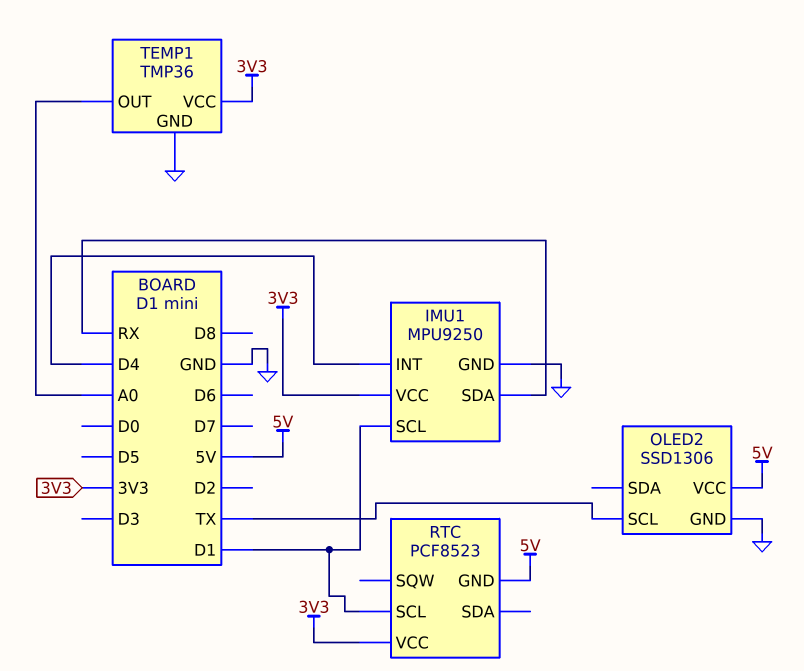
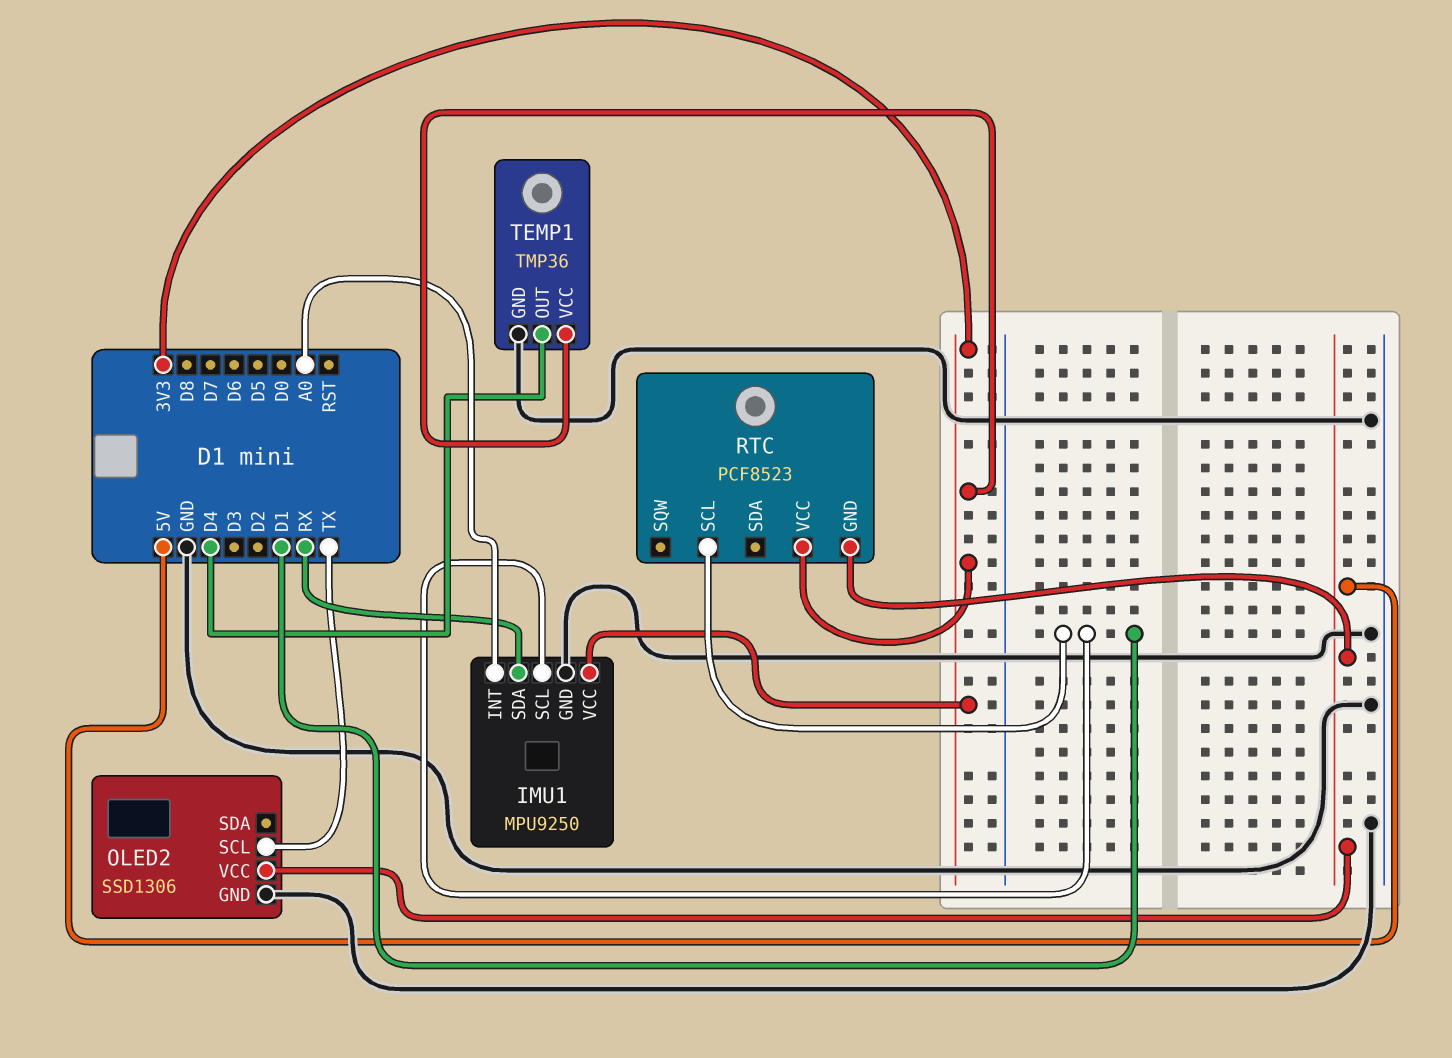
IMU1 pin INT: D4 -> A0
TEMP1 pin OUT: A0 -> D4

